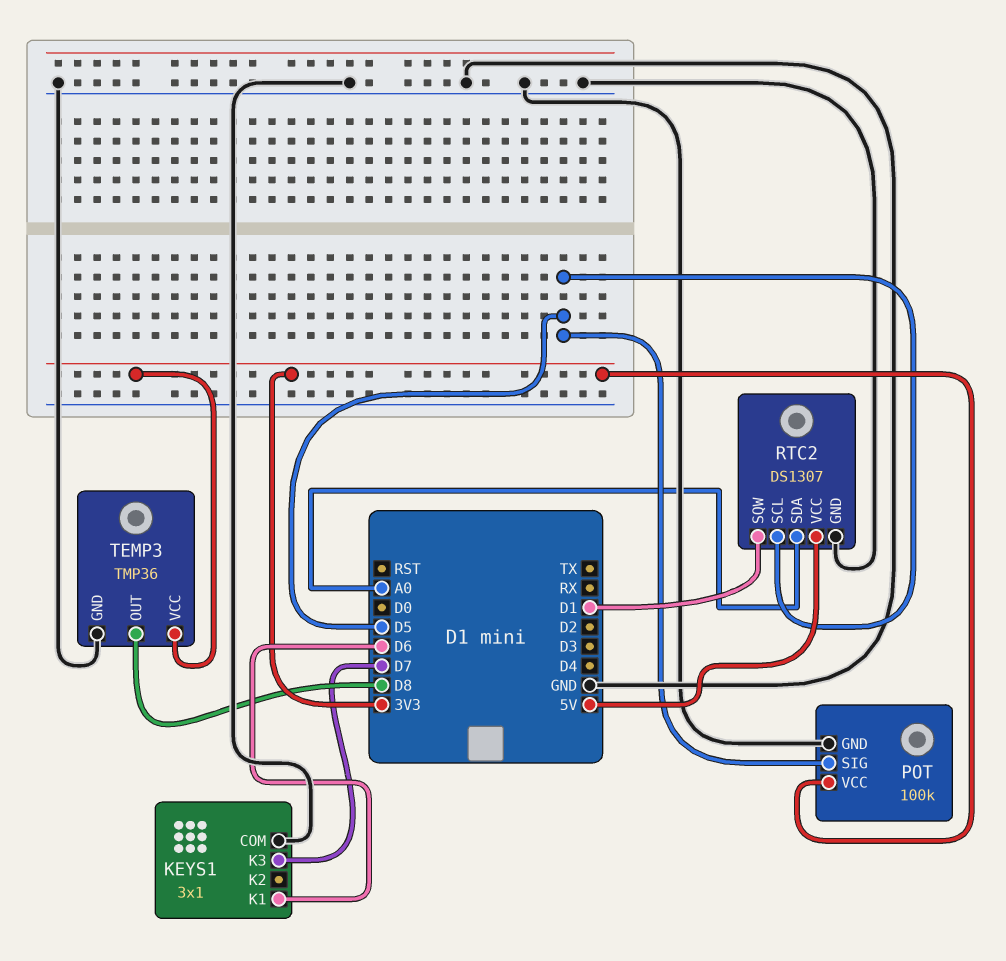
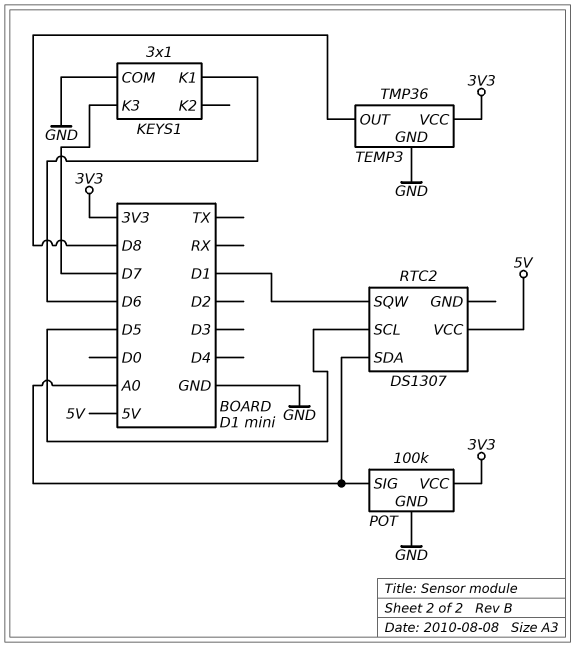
POT pin SIG: D5 -> A0
RTC2 pin GND: GND -> none

